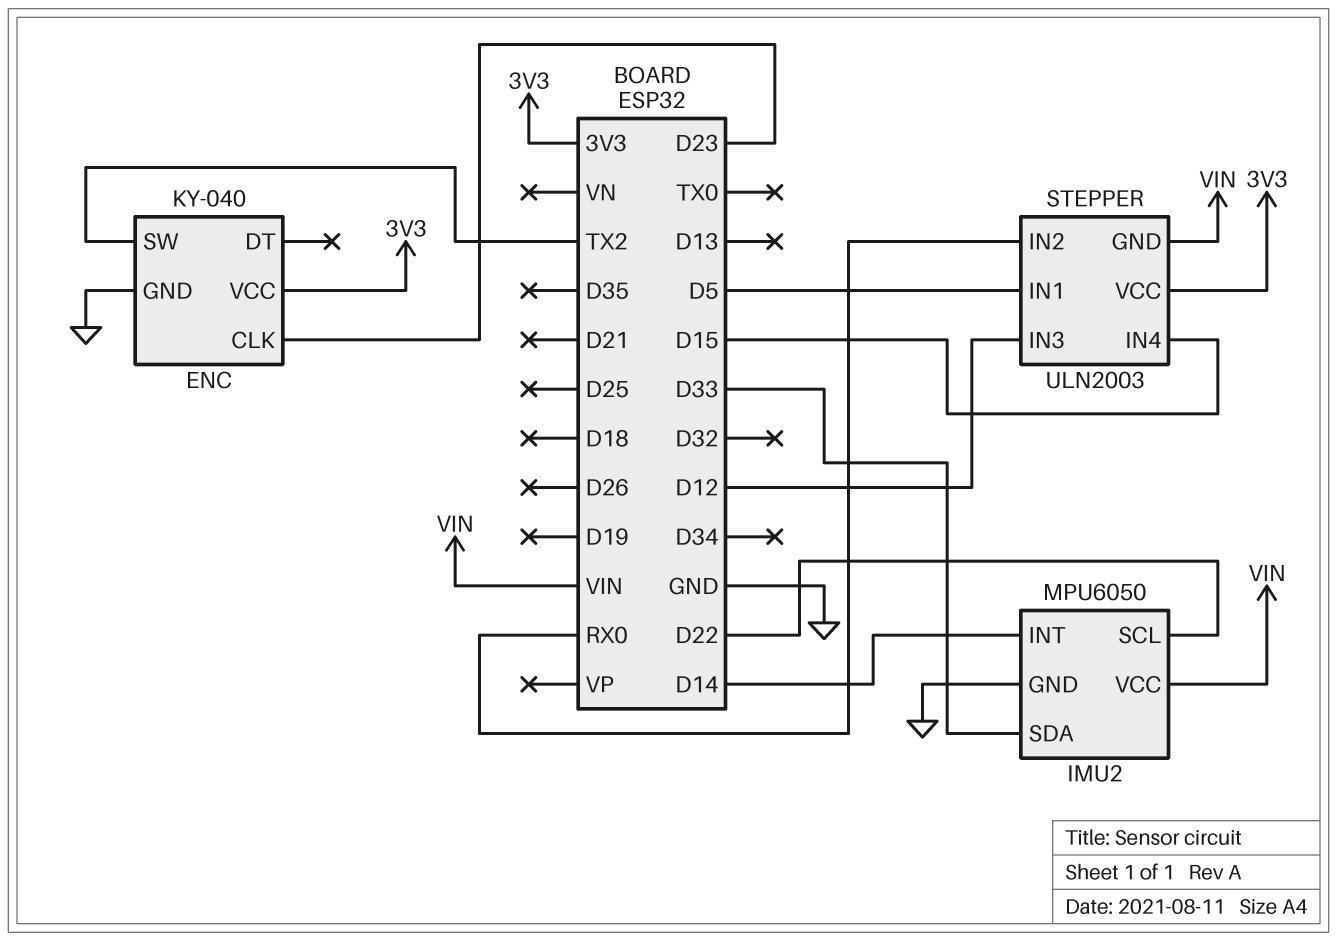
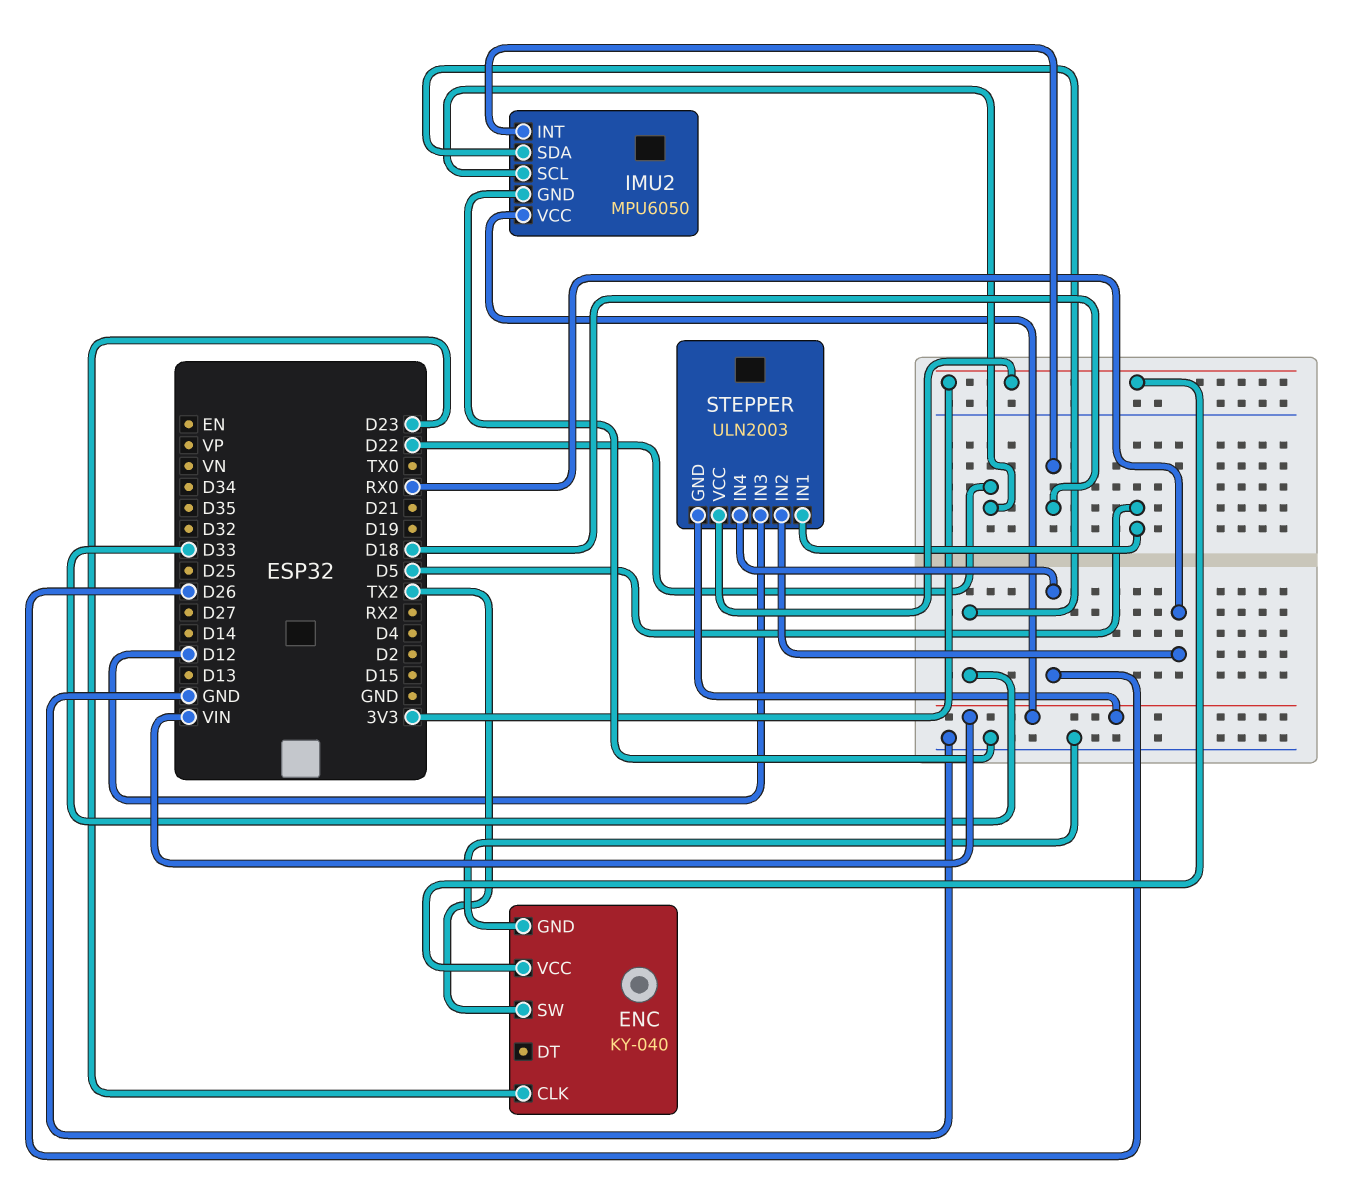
IMU2 pin INT: D14 -> D18
STEPPER pin IN4: D15 -> D26

